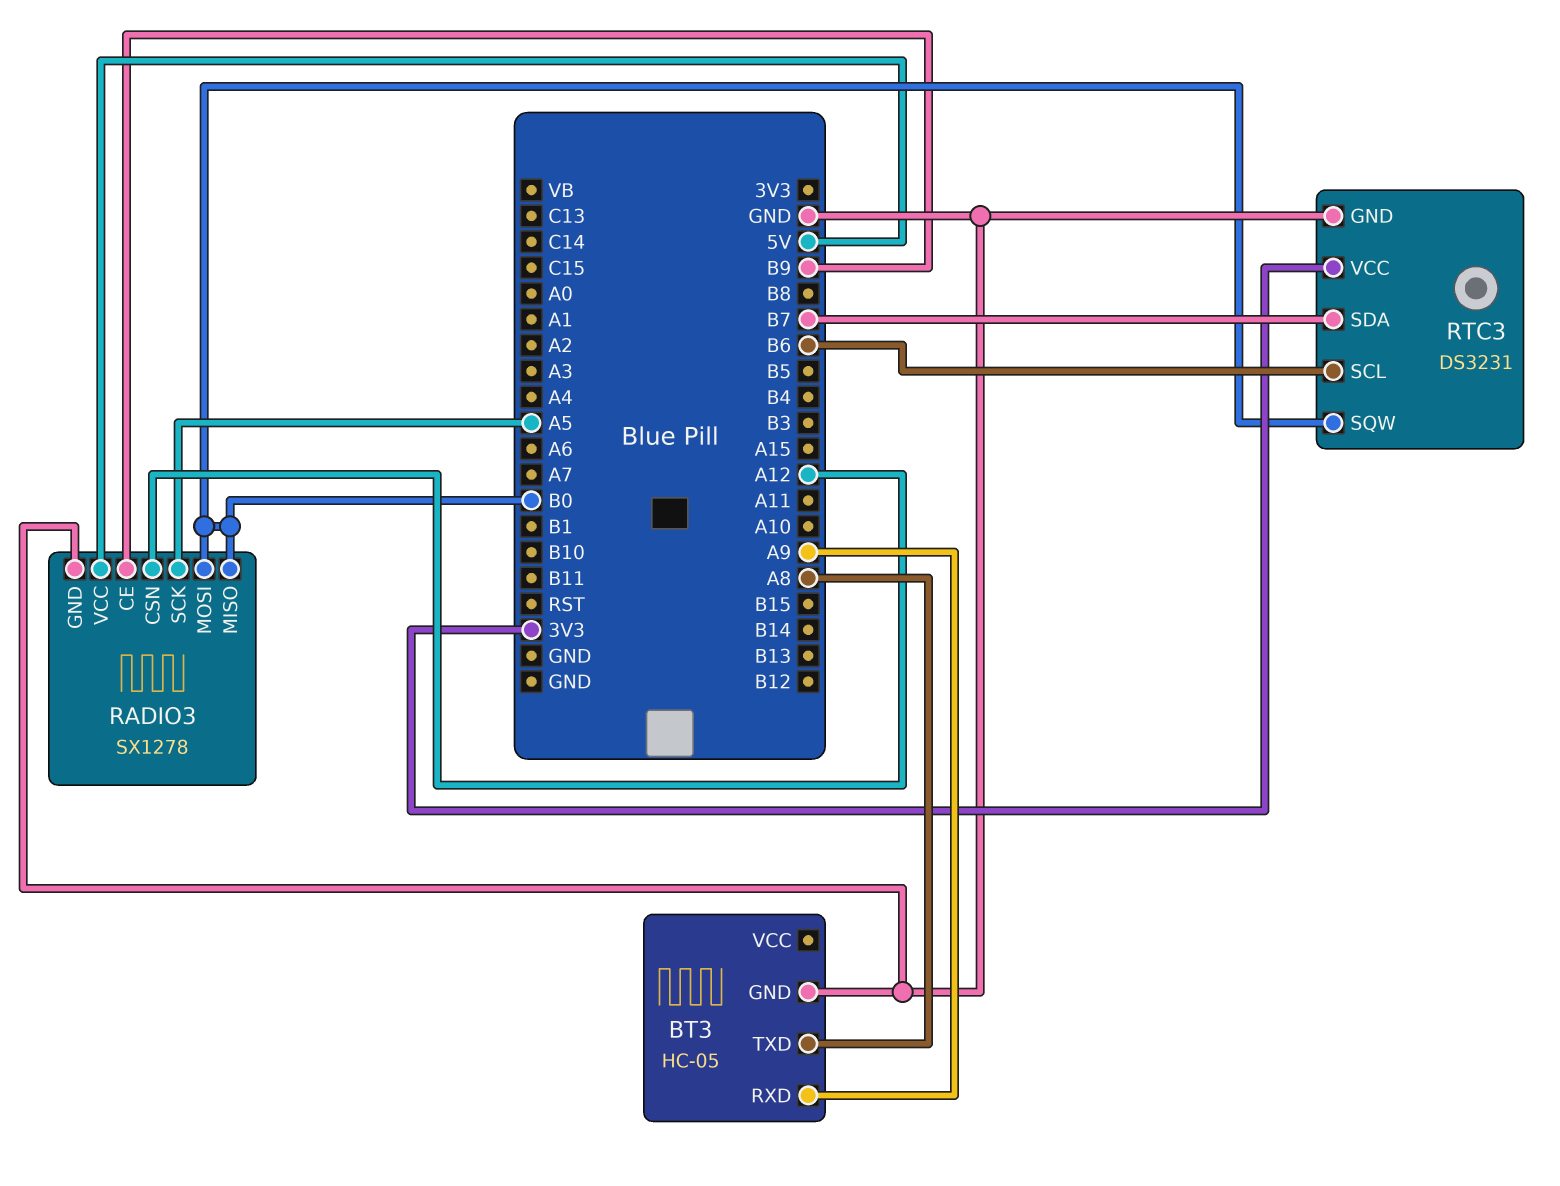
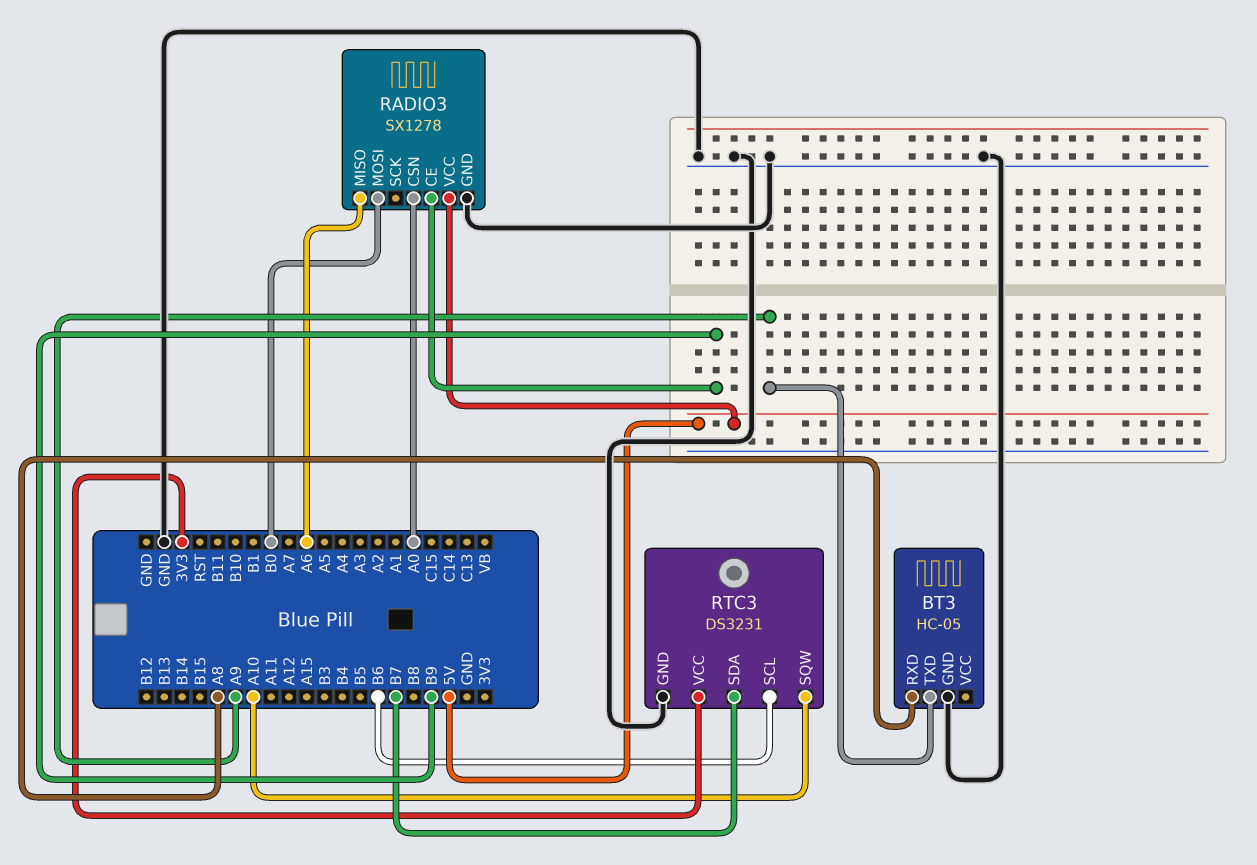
BT3 pin RXD: A9 -> A8
BT3 pin TXD: A8 -> A9
RADIO3 pin CSN: A12 -> A0
RADIO3 pin MISO: B0 -> A6
RADIO3 pin SCK: A5 -> none
RTC3 pin SQW: B0 -> A10

